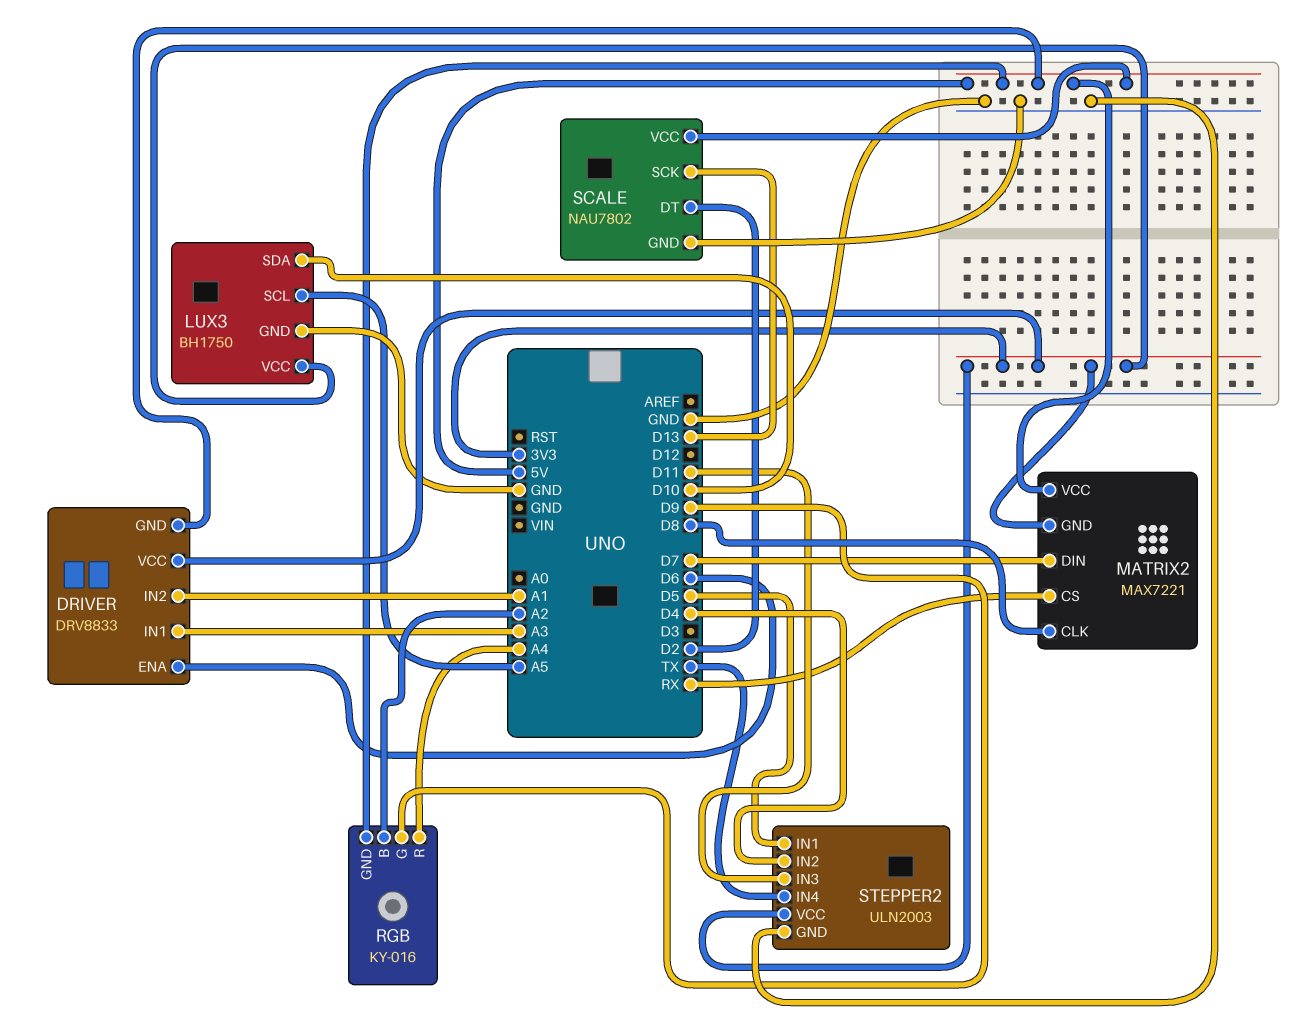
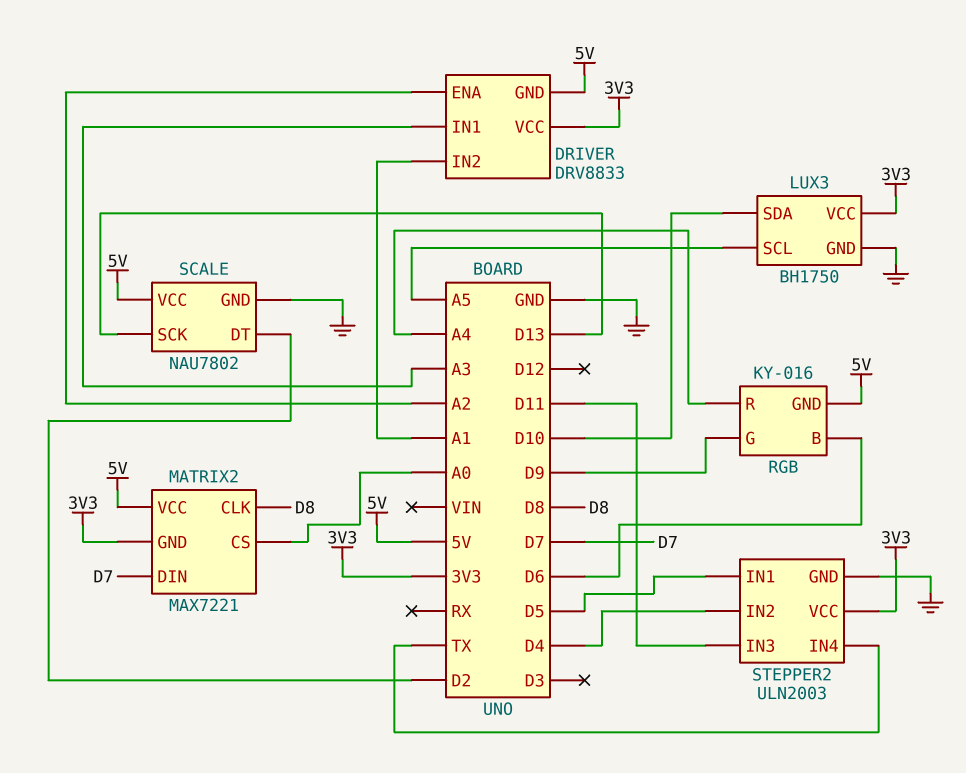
DRIVER pin ENA: D6 -> A2
MATRIX2 pin CS: RX -> A0
RGB pin B: A2 -> D6

